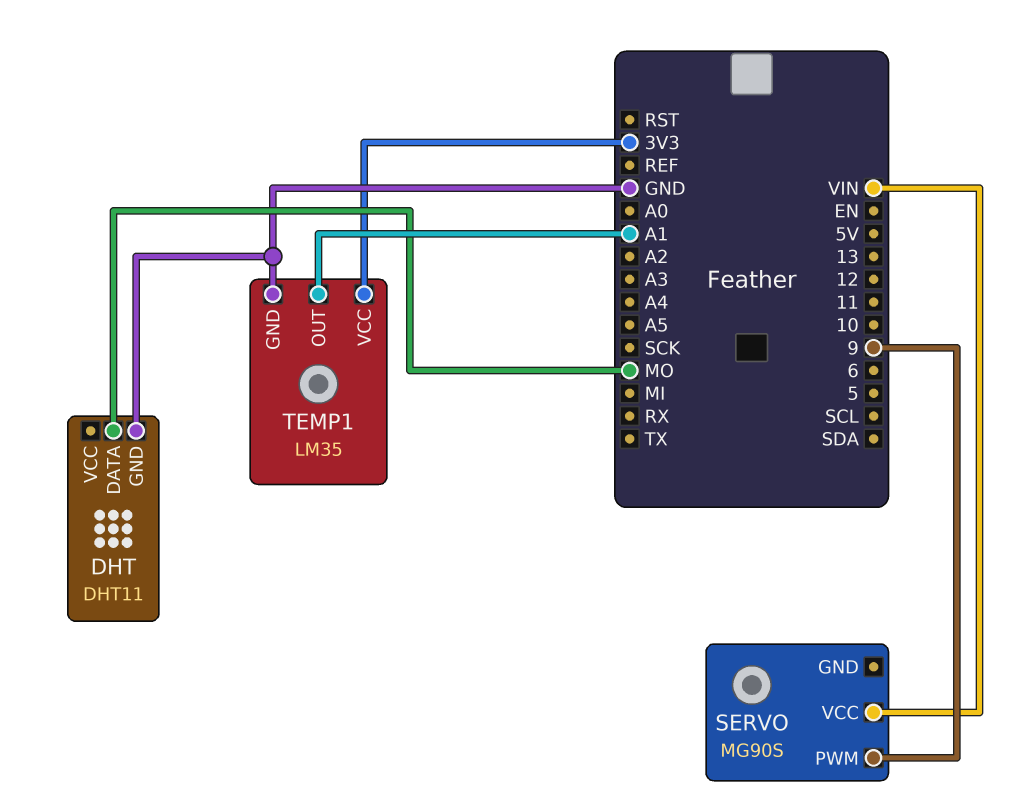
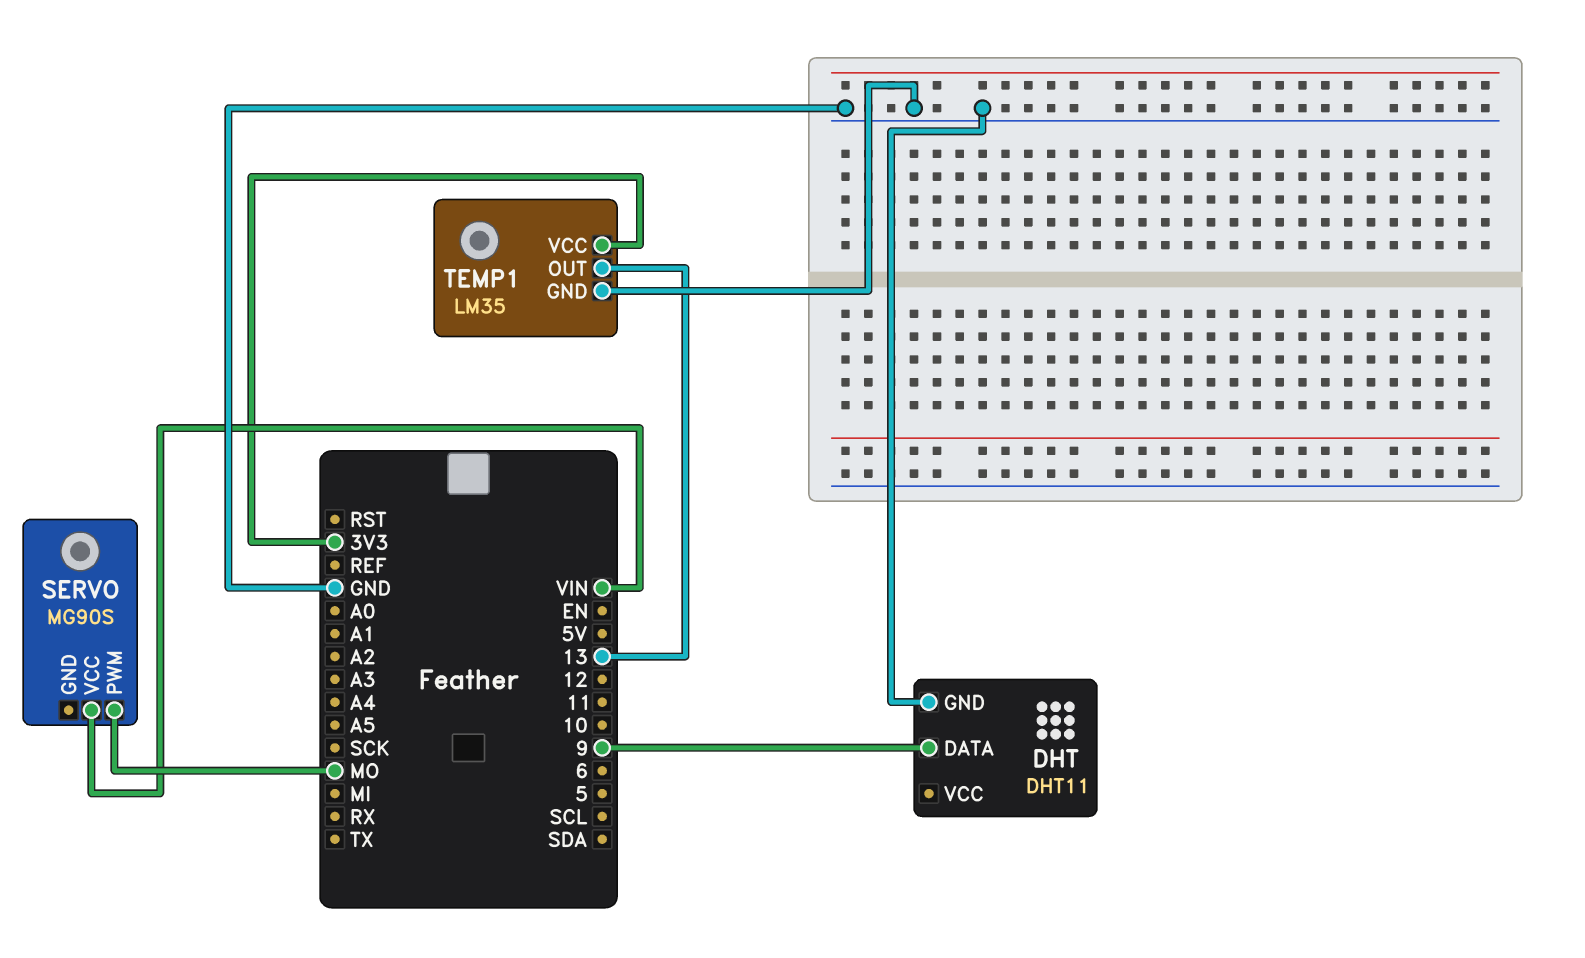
DHT pin DATA: MO -> 9
SERVO pin PWM: 9 -> MO
TEMP1 pin OUT: A1 -> 13

